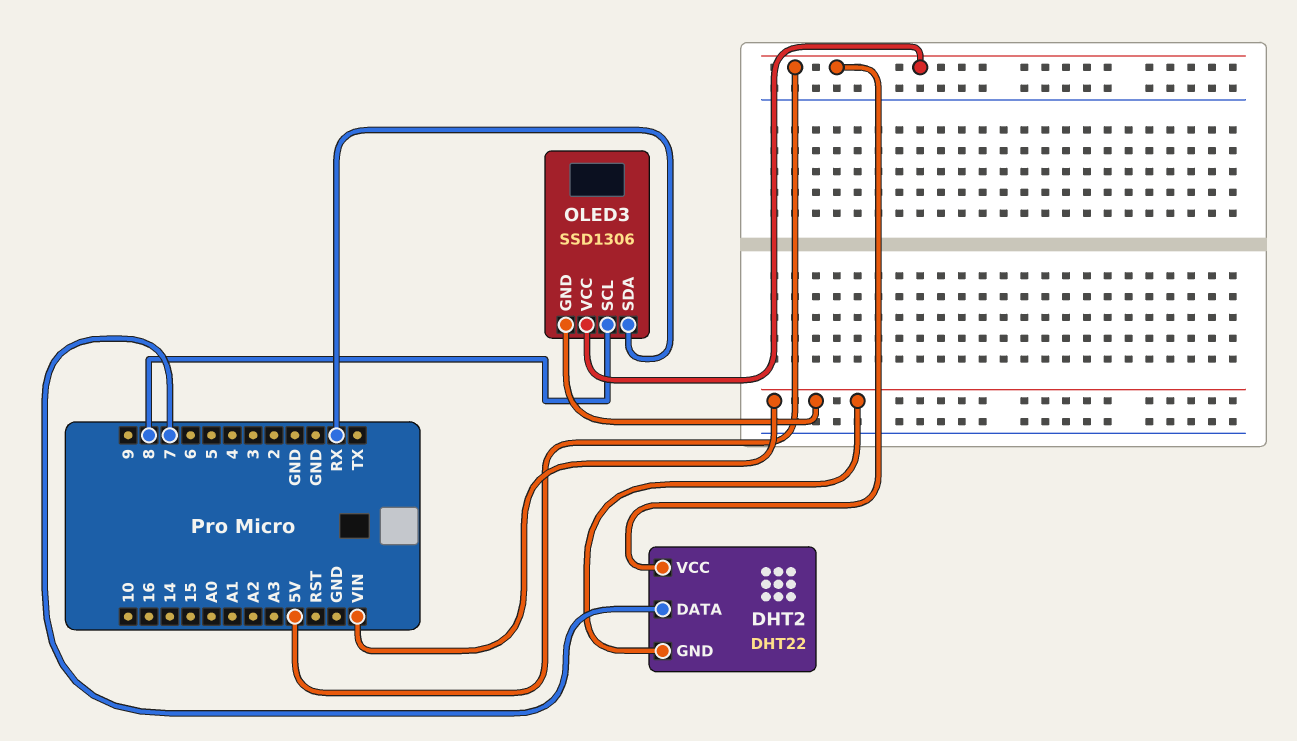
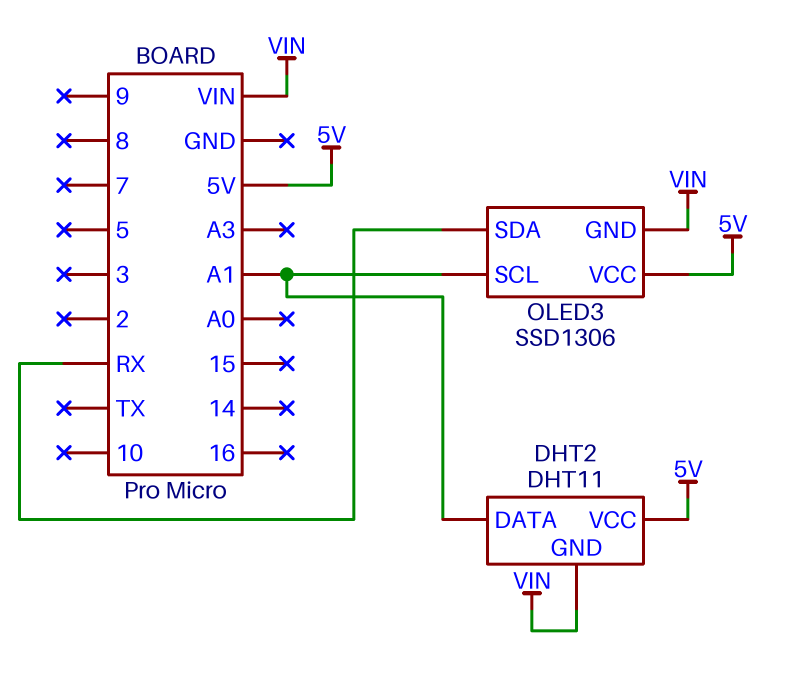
DHT2: DHT22 -> DHT11
DHT2 pin DATA: 7 -> A1
OLED3 pin SCL: 8 -> A1

